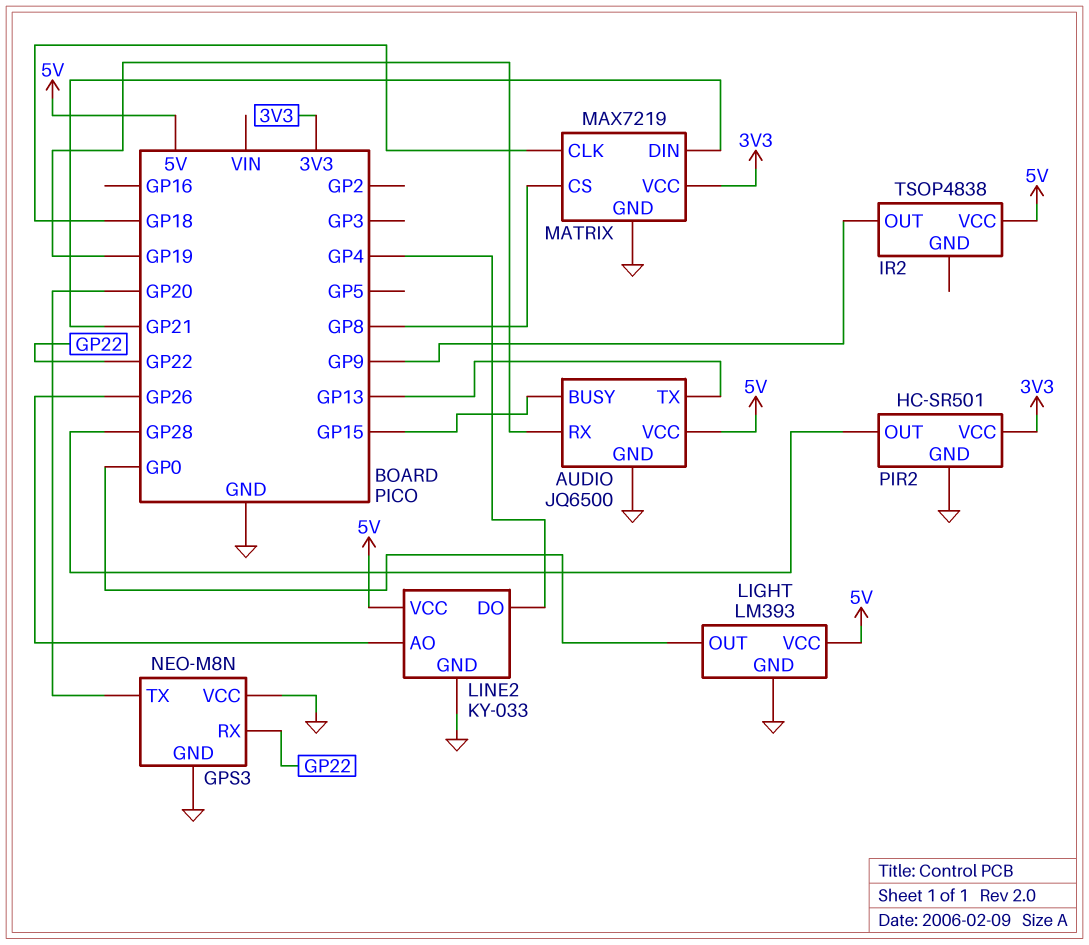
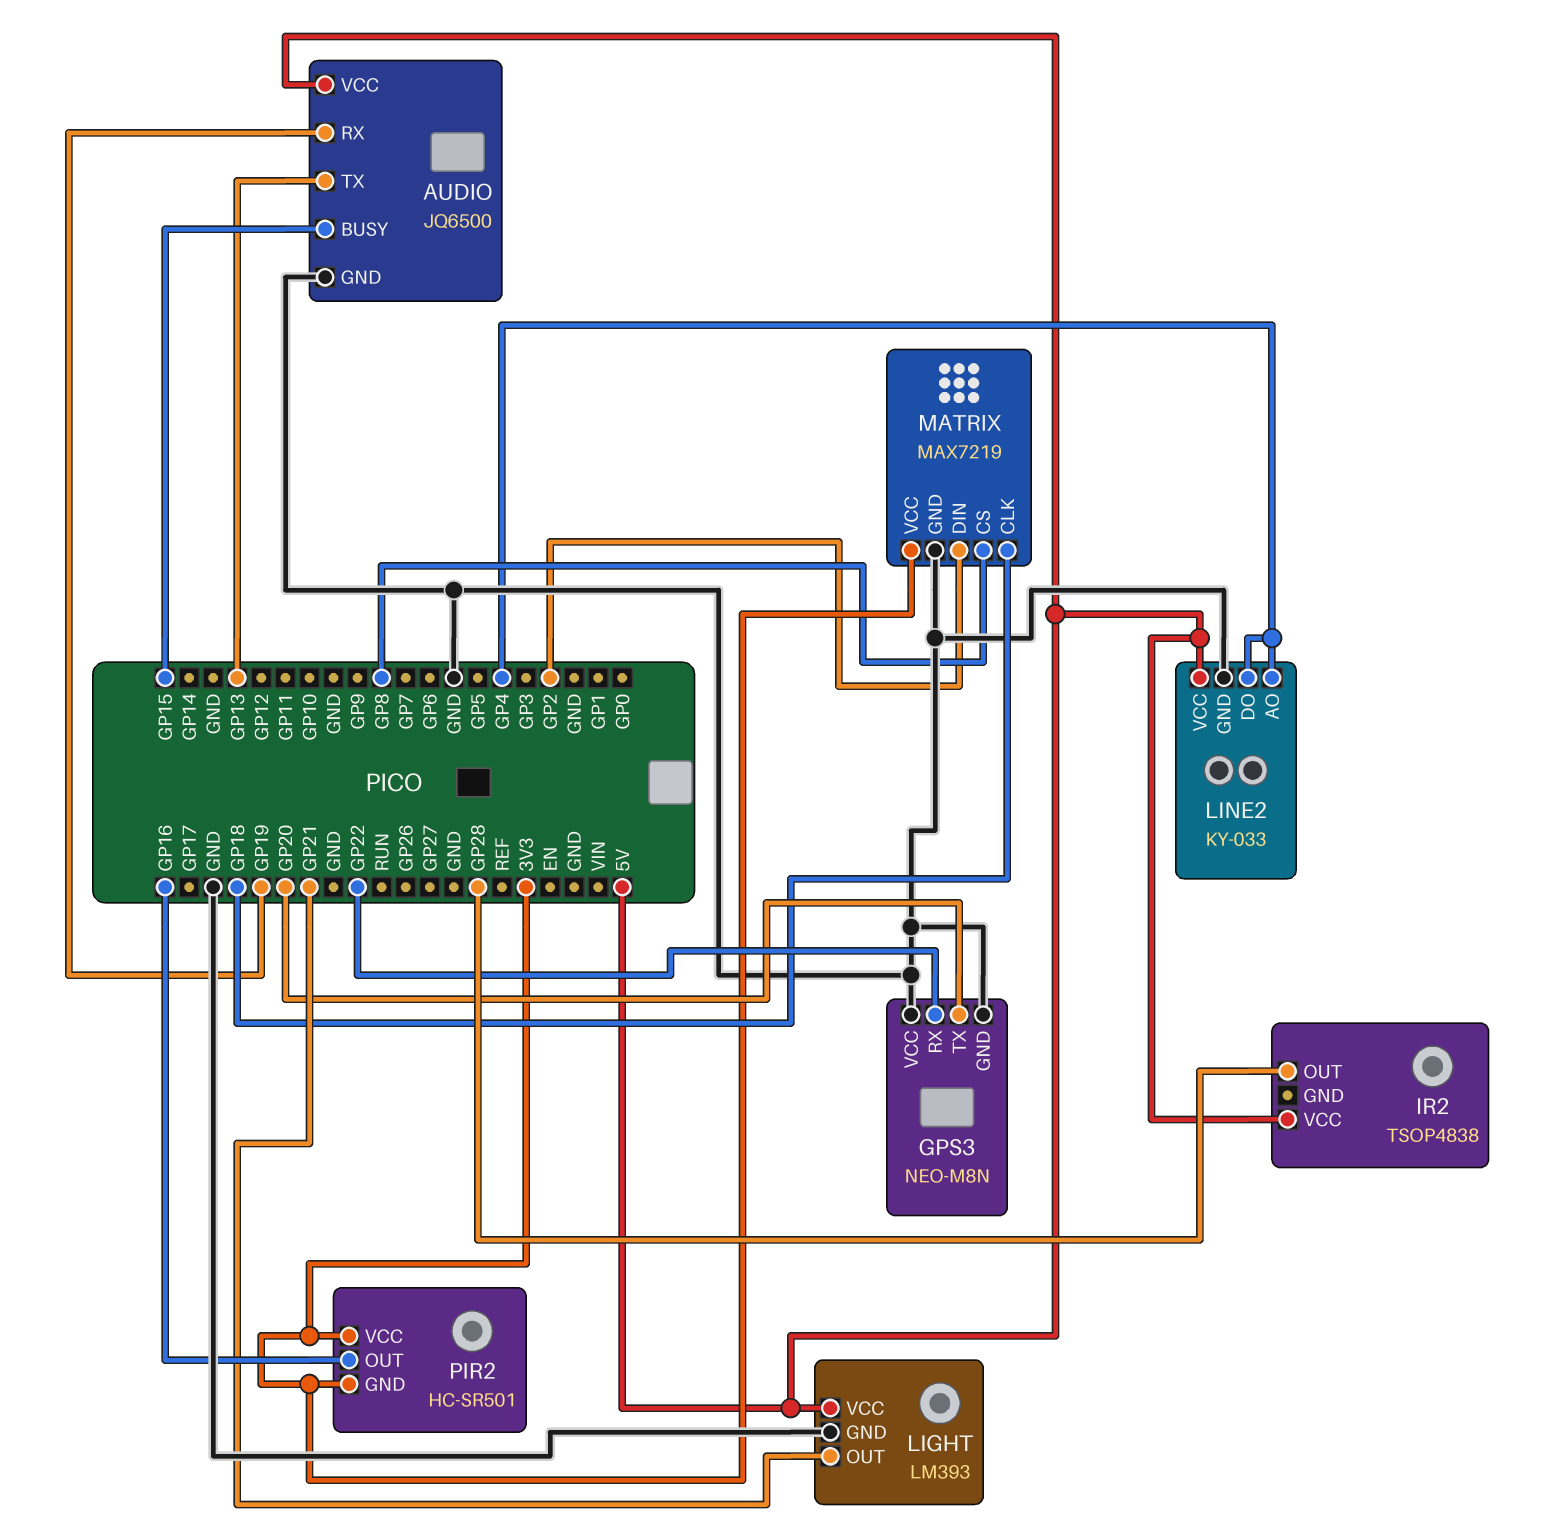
IR2 pin OUT: GP9 -> GP28
LIGHT pin OUT: GP0 -> GP21
LINE2 pin AO: GP26 -> GP4
MATRIX pin DIN: GP21 -> GP2
PIR2 pin GND: GND -> 3V3
PIR2 pin OUT: GP28 -> GP16

